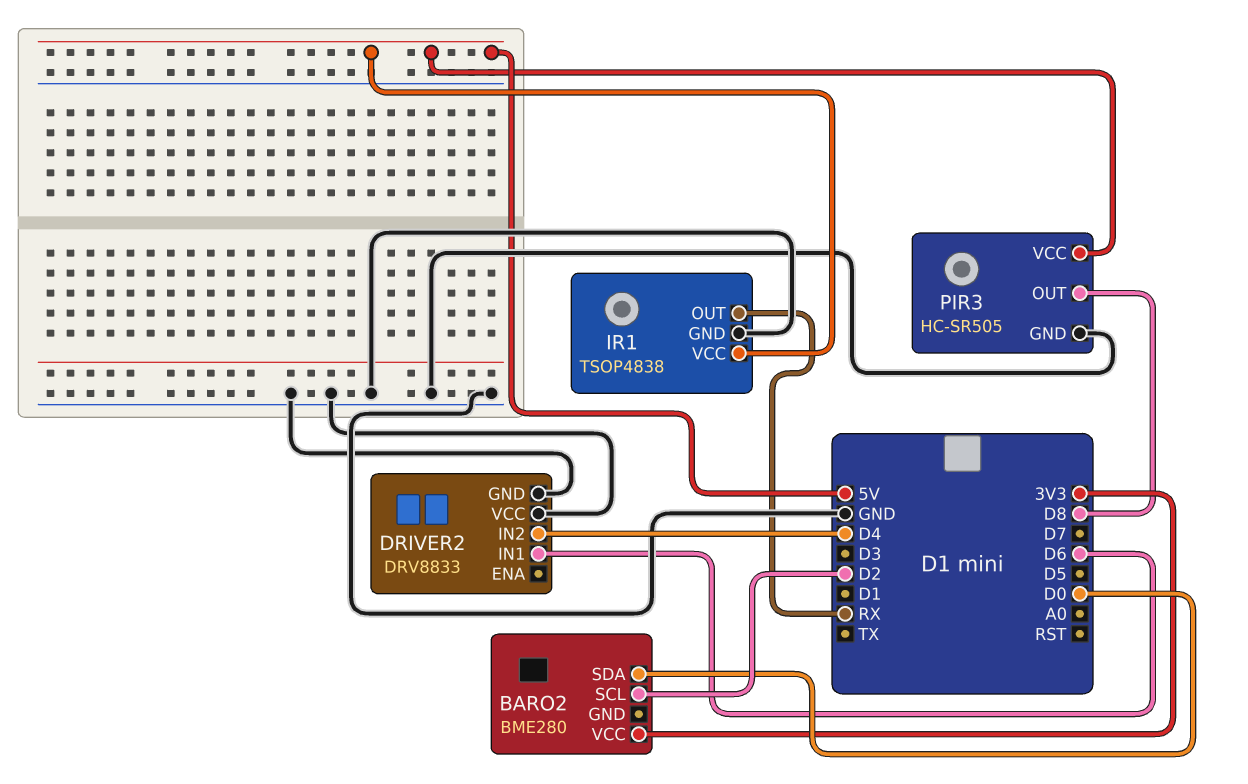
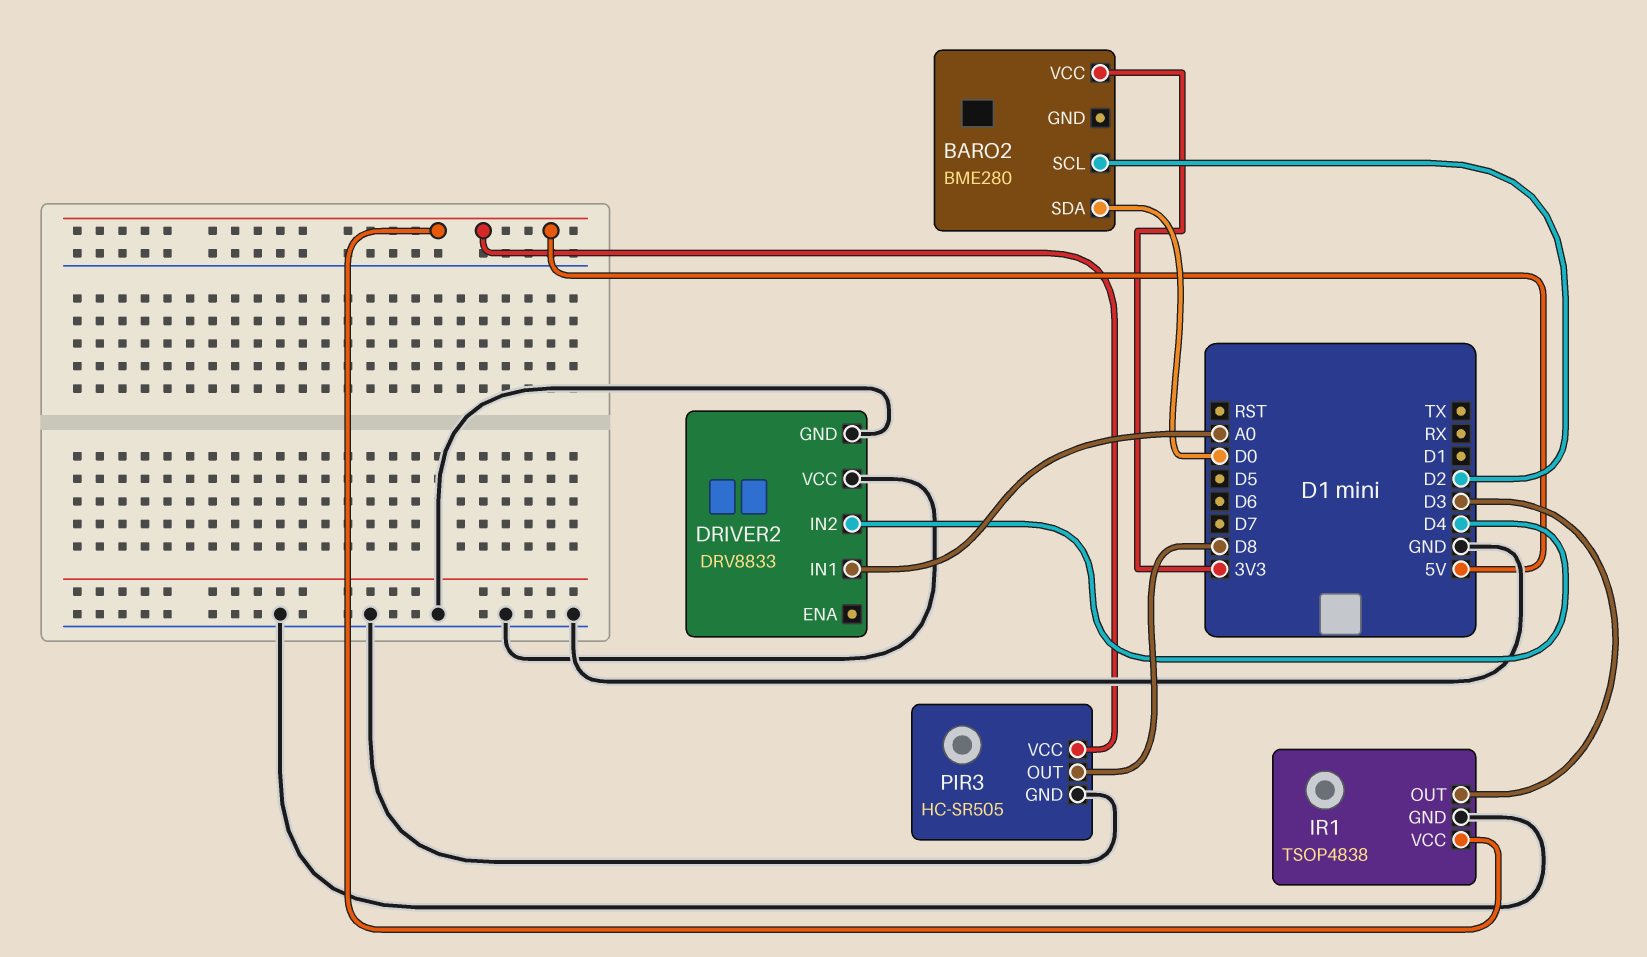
DRIVER2 pin IN1: D6 -> A0
IR1 pin OUT: RX -> D3

